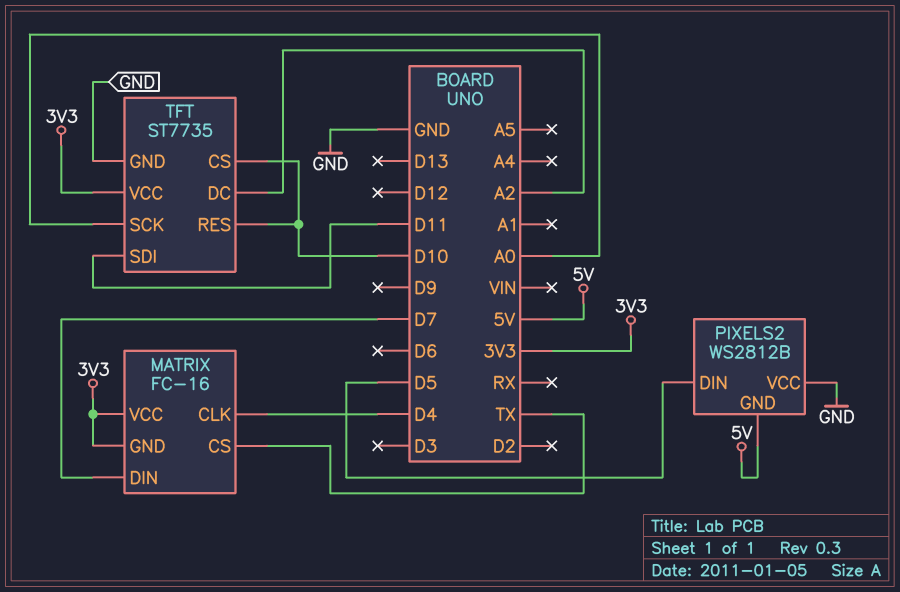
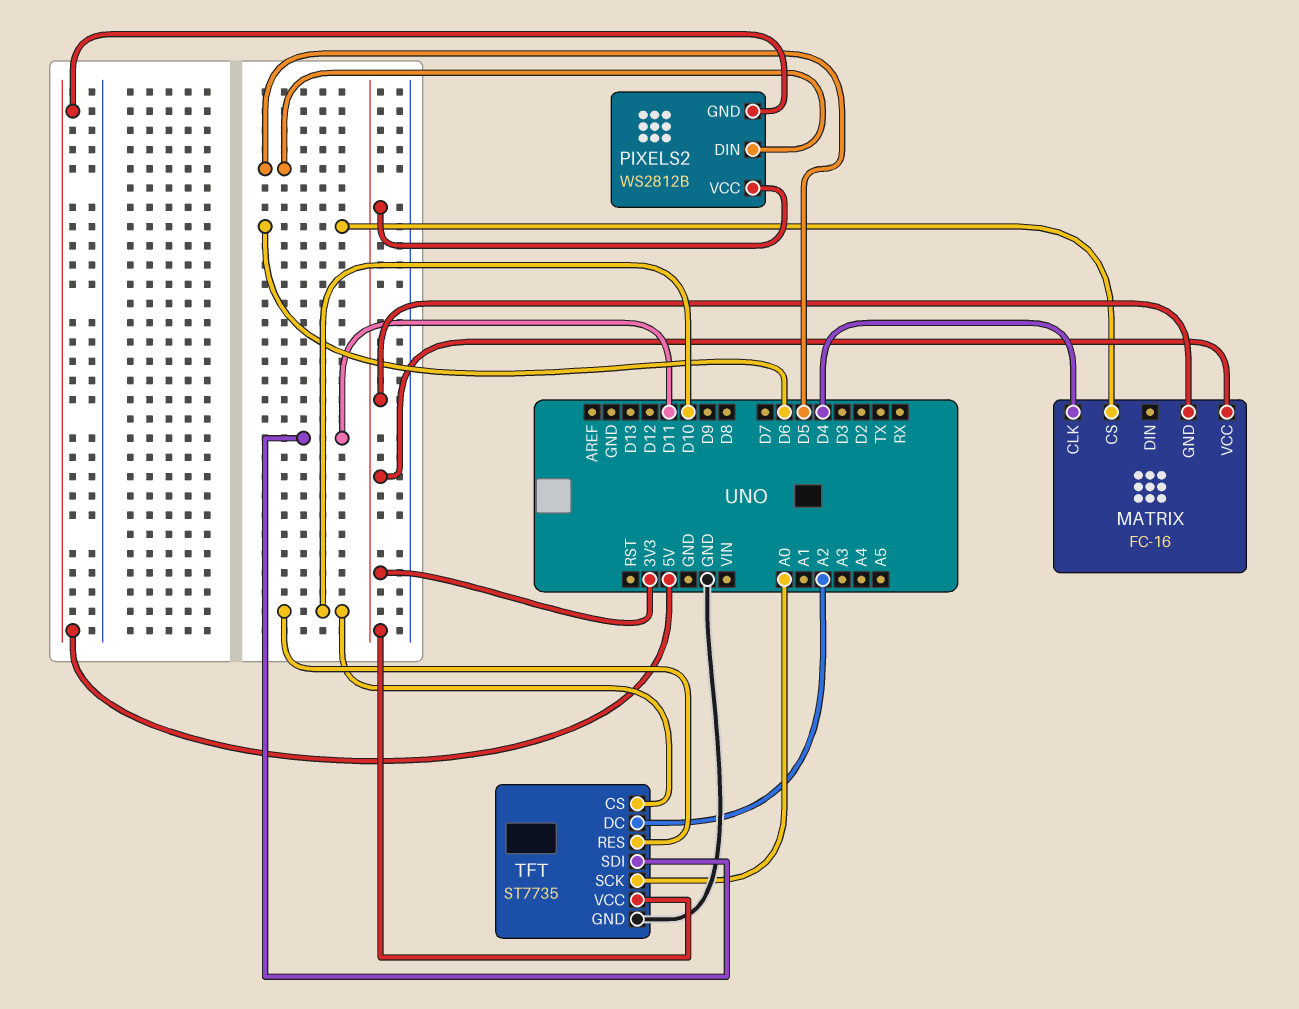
MATRIX pin CS: TX -> D6
MATRIX pin DIN: D7 -> none
PIXELS2 pin VCC: GND -> 3V3

